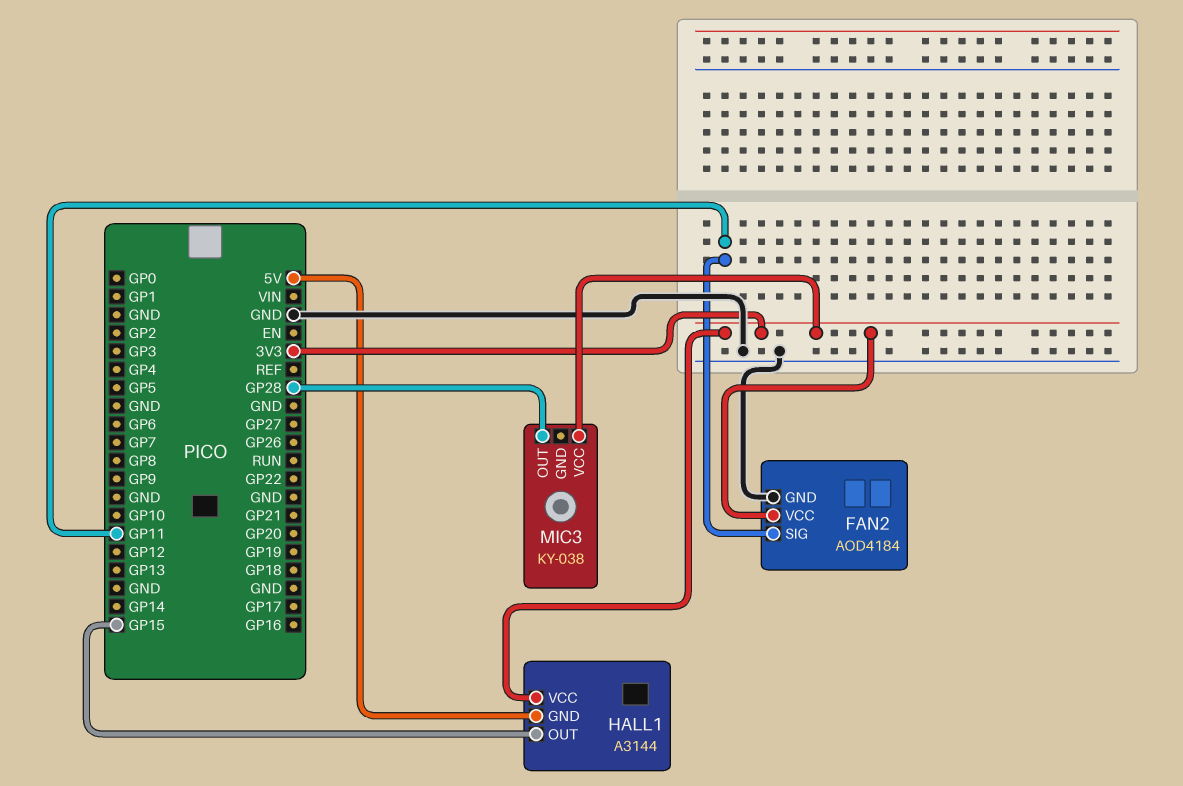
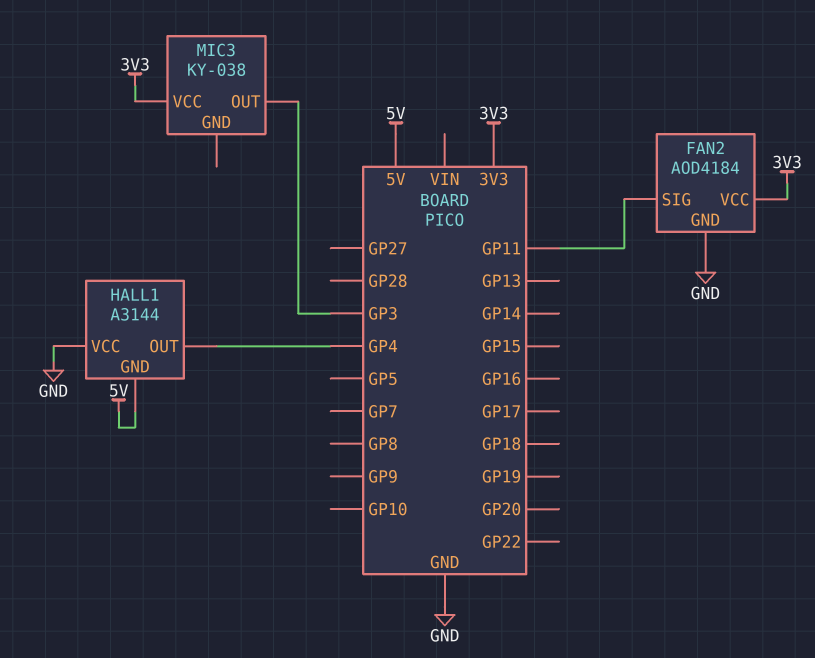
HALL1 pin OUT: GP15 -> GP4
HALL1 pin VCC: 3V3 -> GND
MIC3 pin OUT: GP28 -> GP3

